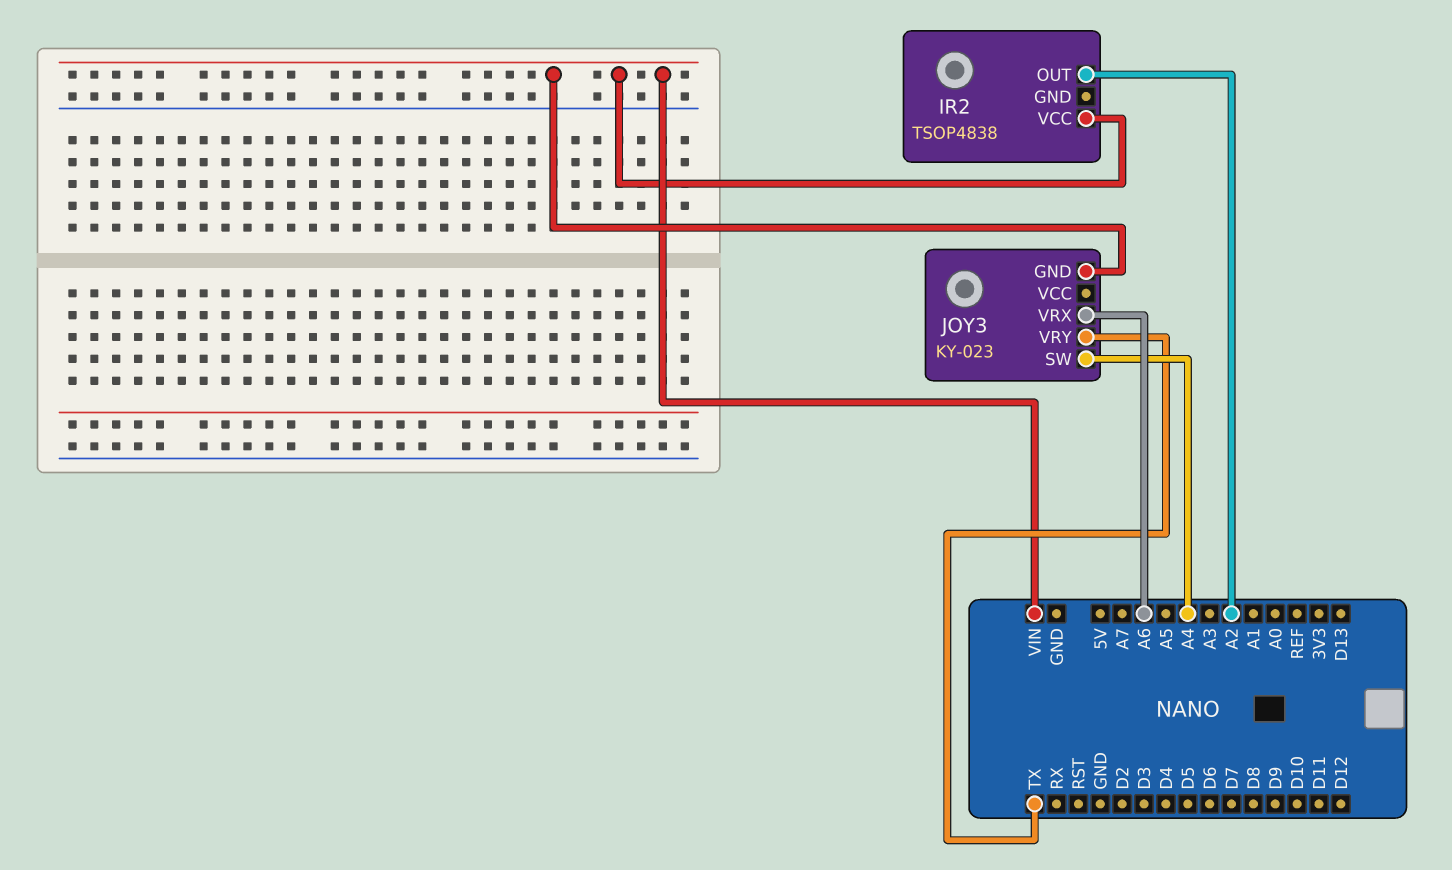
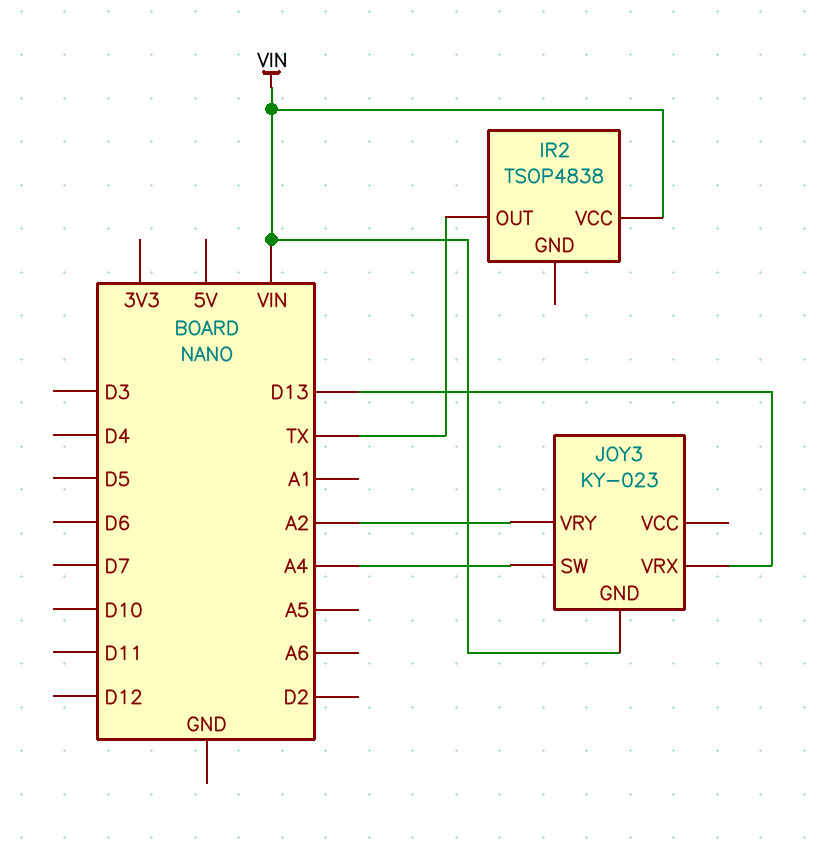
IR2 pin OUT: A2 -> TX
JOY3 pin VRX: A6 -> D13
JOY3 pin VRY: TX -> A2

